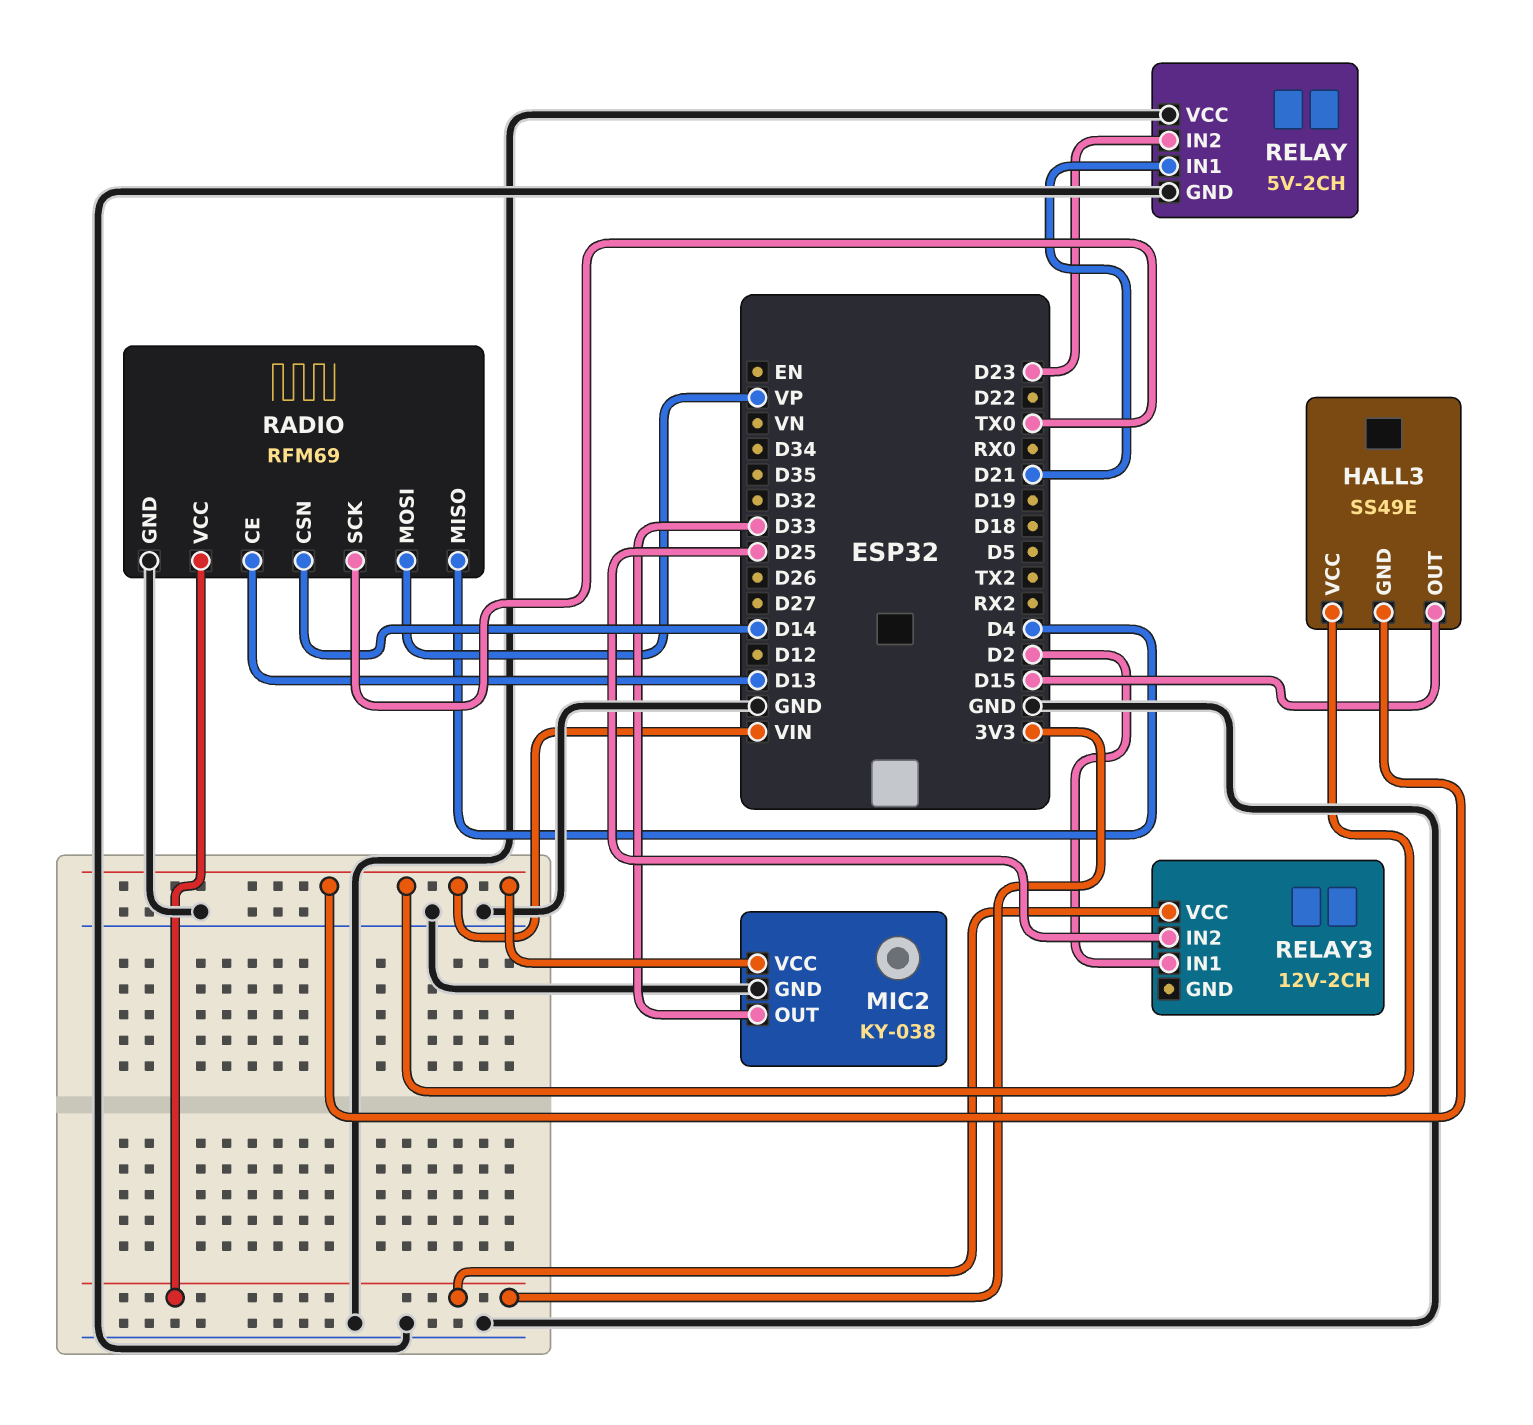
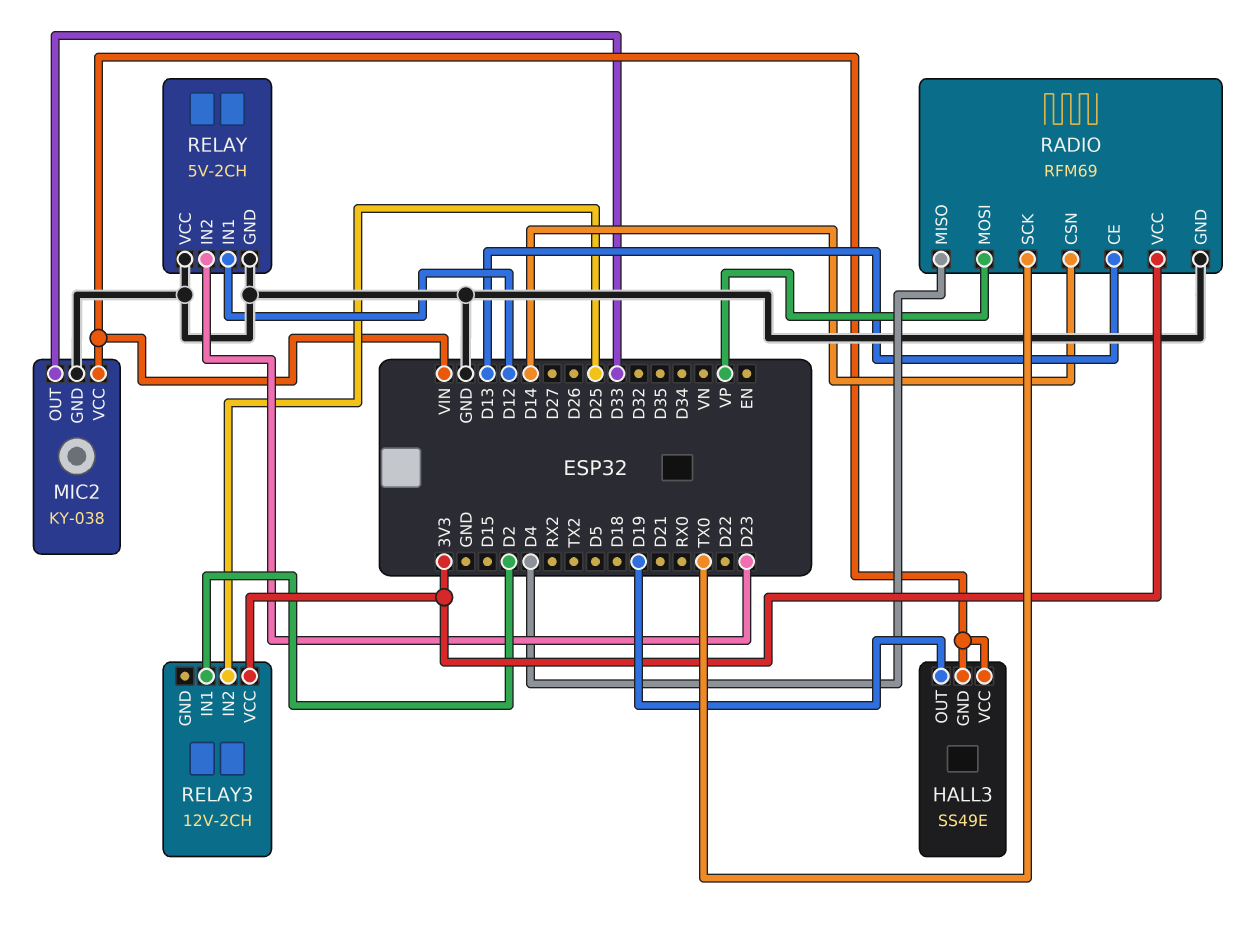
HALL3 pin OUT: D15 -> D19
RELAY pin IN1: D21 -> D12

